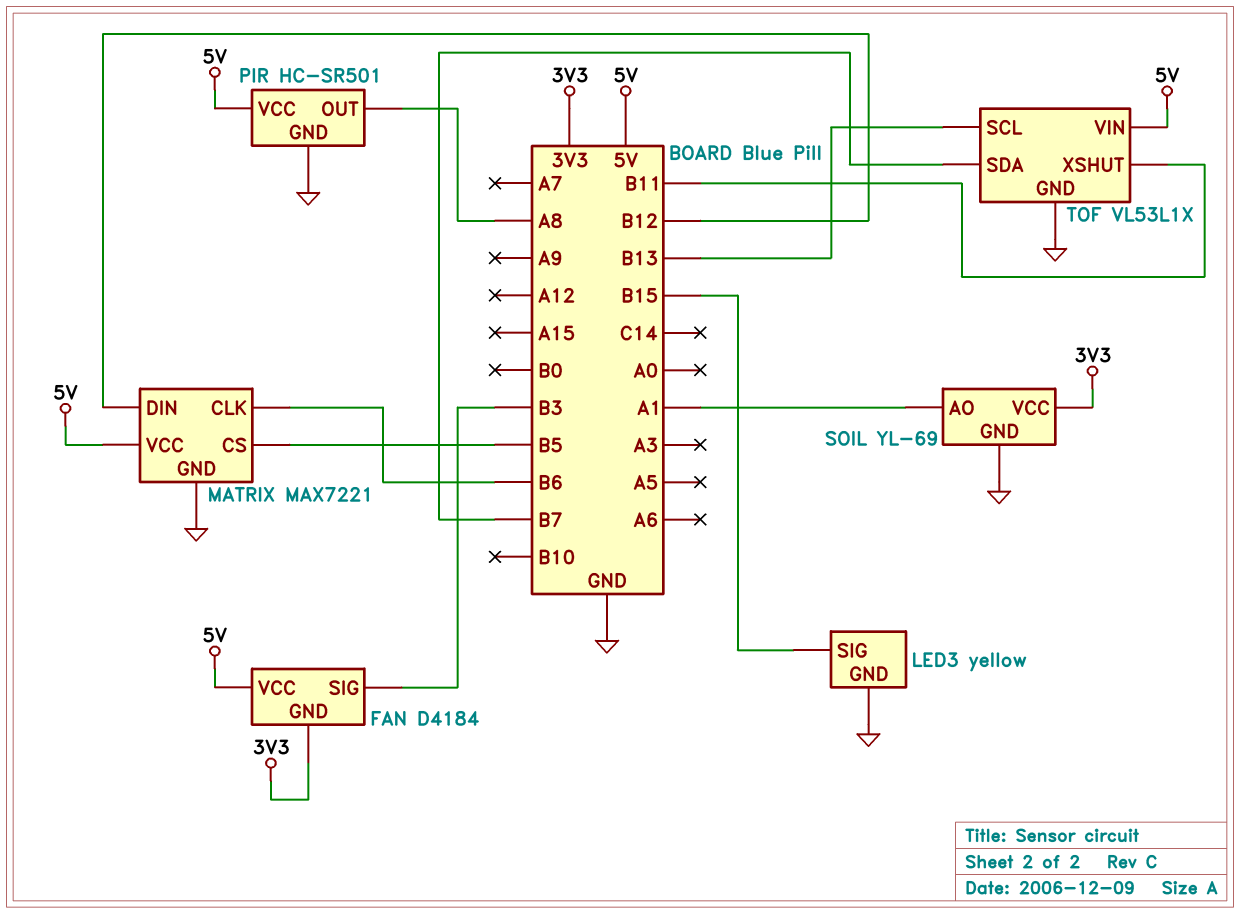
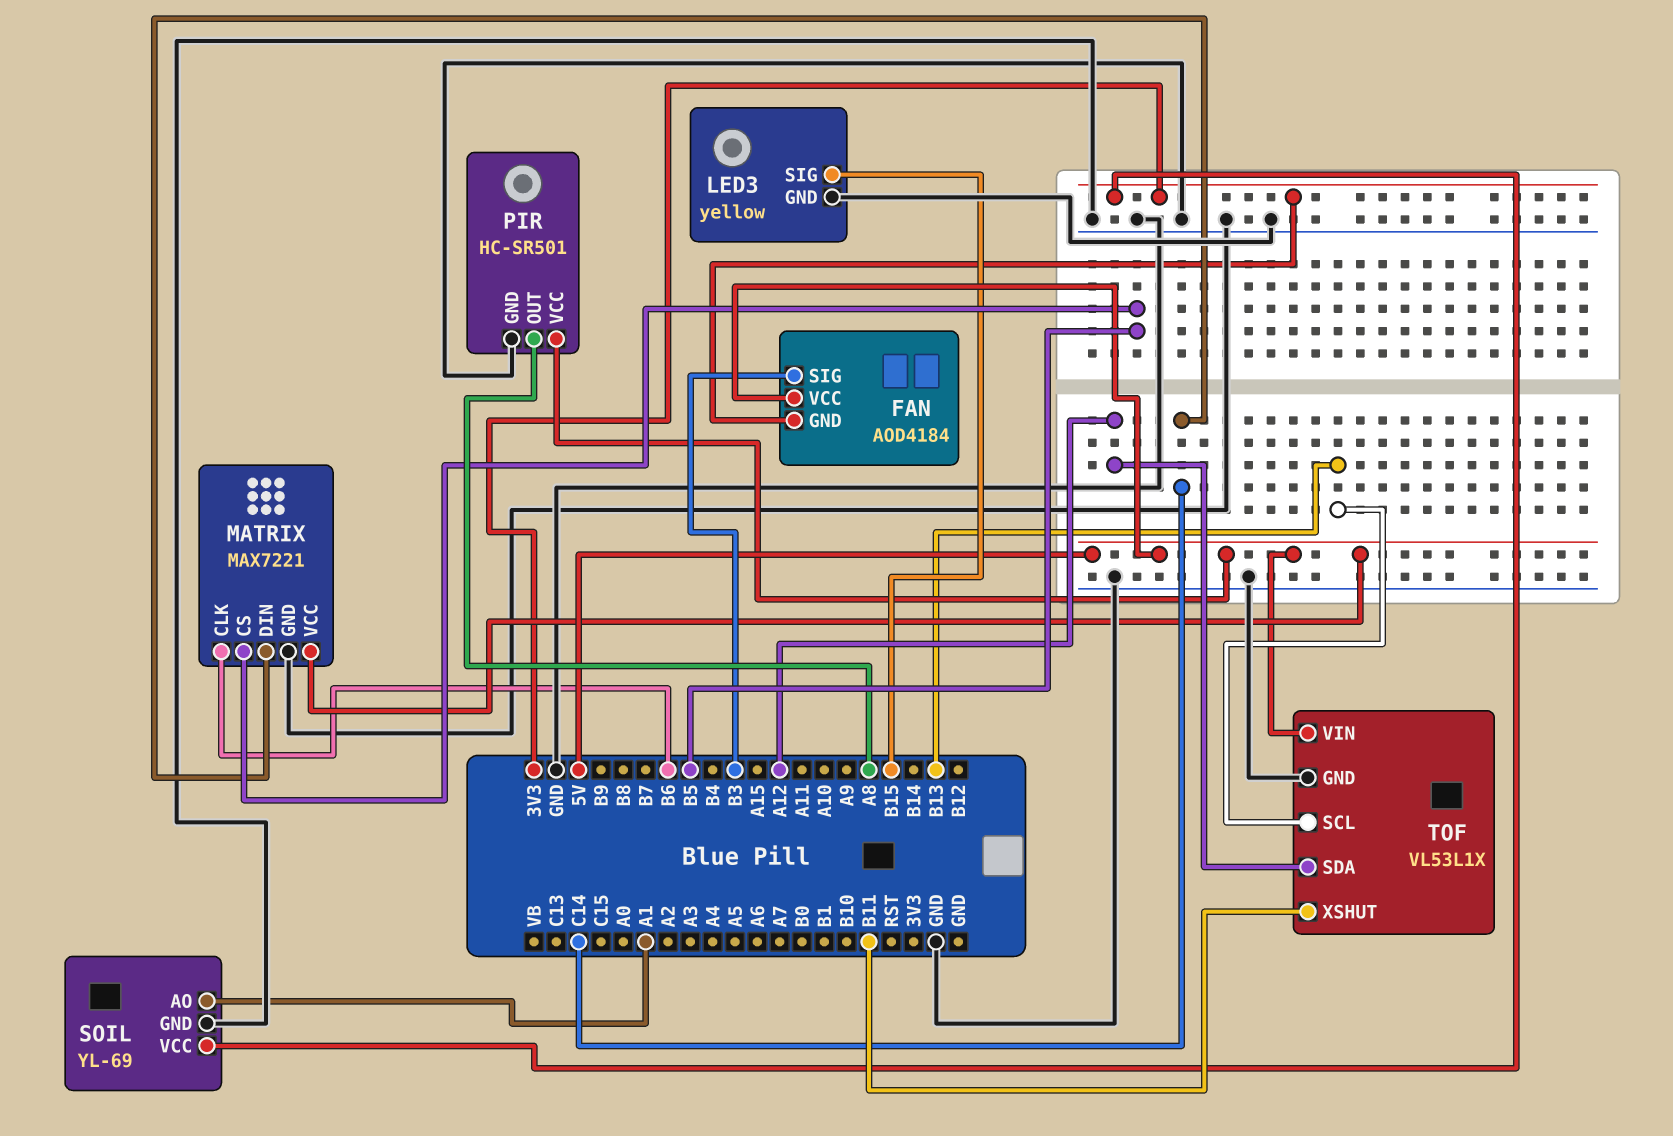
FAN: D4184 -> AOD4184
MATRIX pin DIN: B12 -> C14
TOF pin SDA: B7 -> A12

